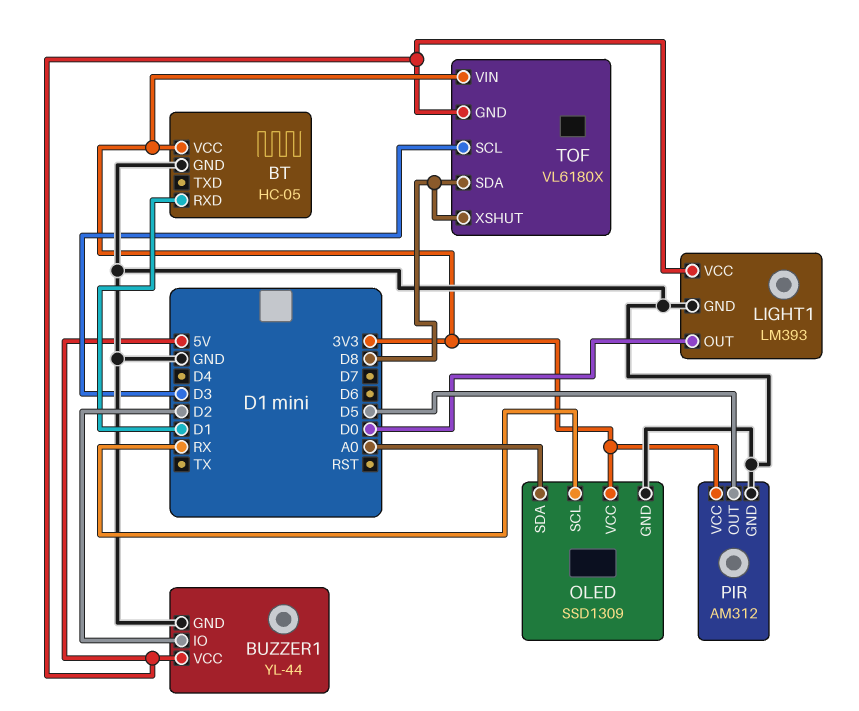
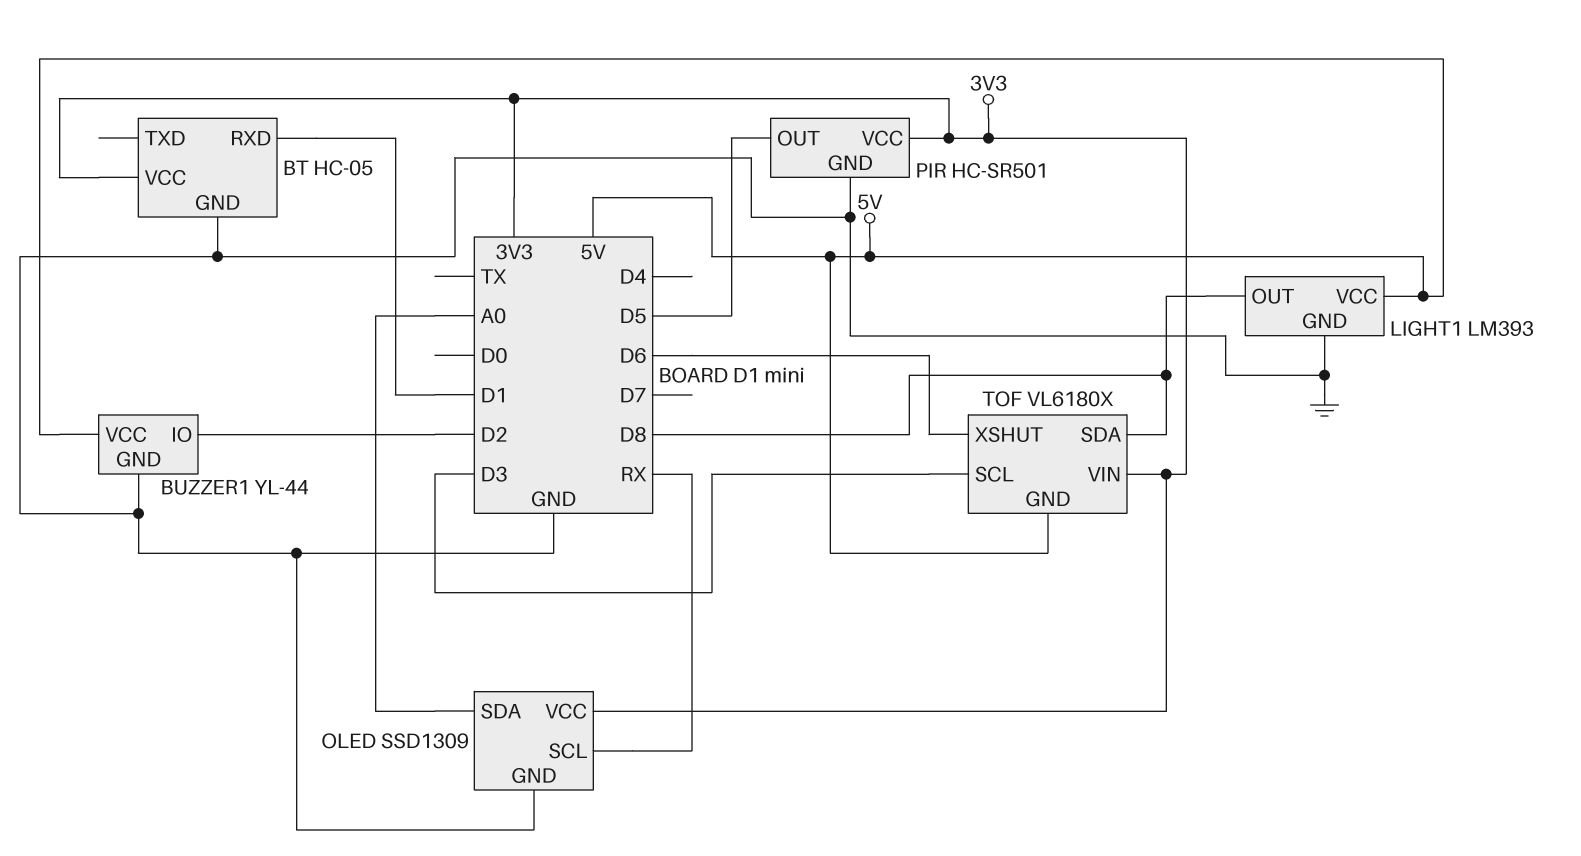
LIGHT1 pin OUT: D0 -> D8
PIR: AM312 -> HC-SR501
TOF pin XSHUT: D8 -> D6

